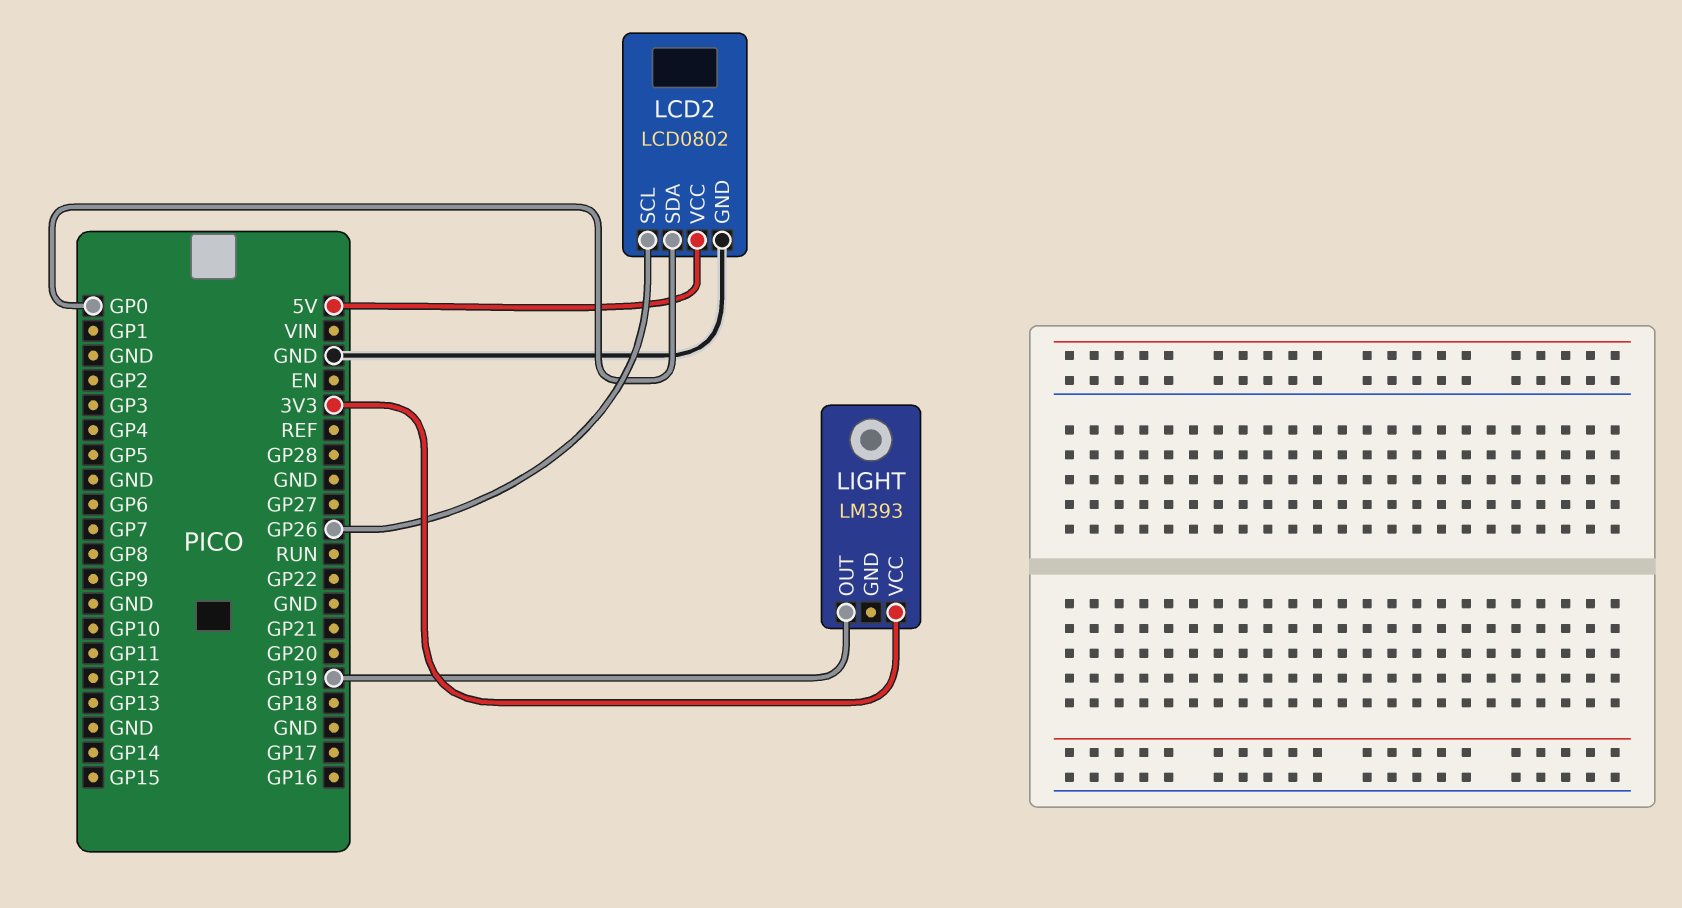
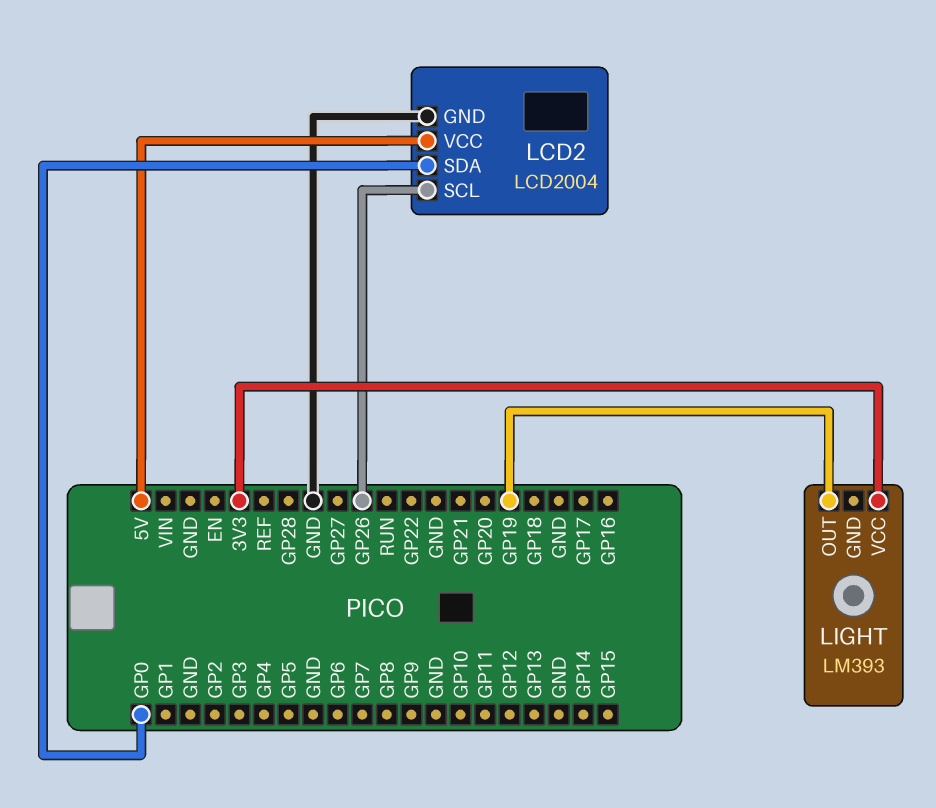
LCD2: LCD0802 -> LCD2004

